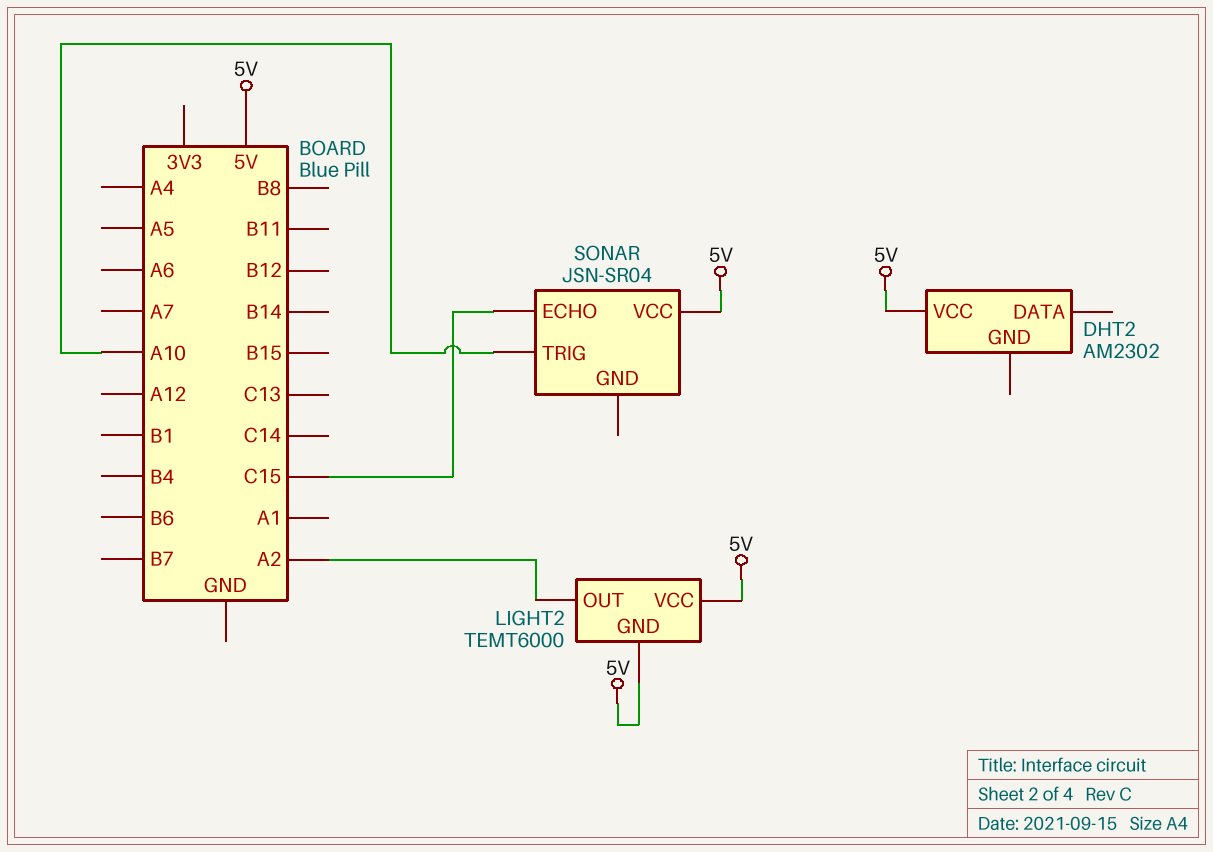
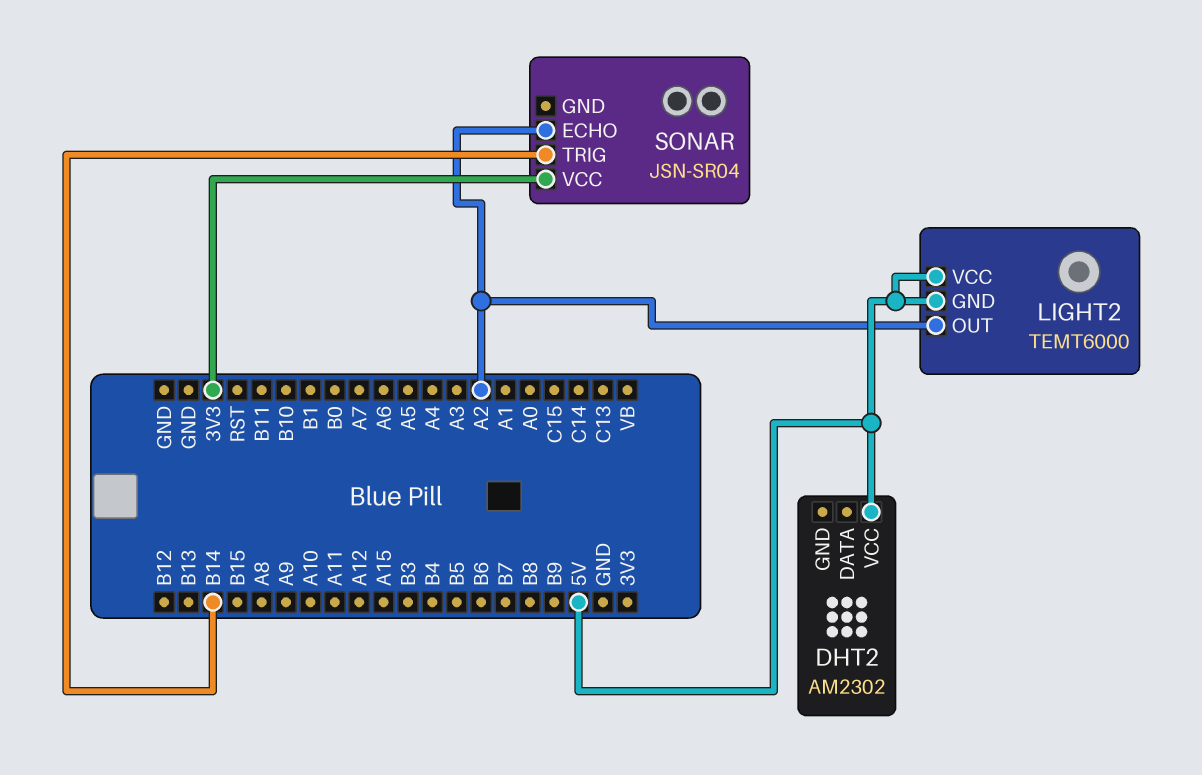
SONAR pin ECHO: C15 -> A2
SONAR pin TRIG: A10 -> B14
SONAR pin VCC: 5V -> 3V3

